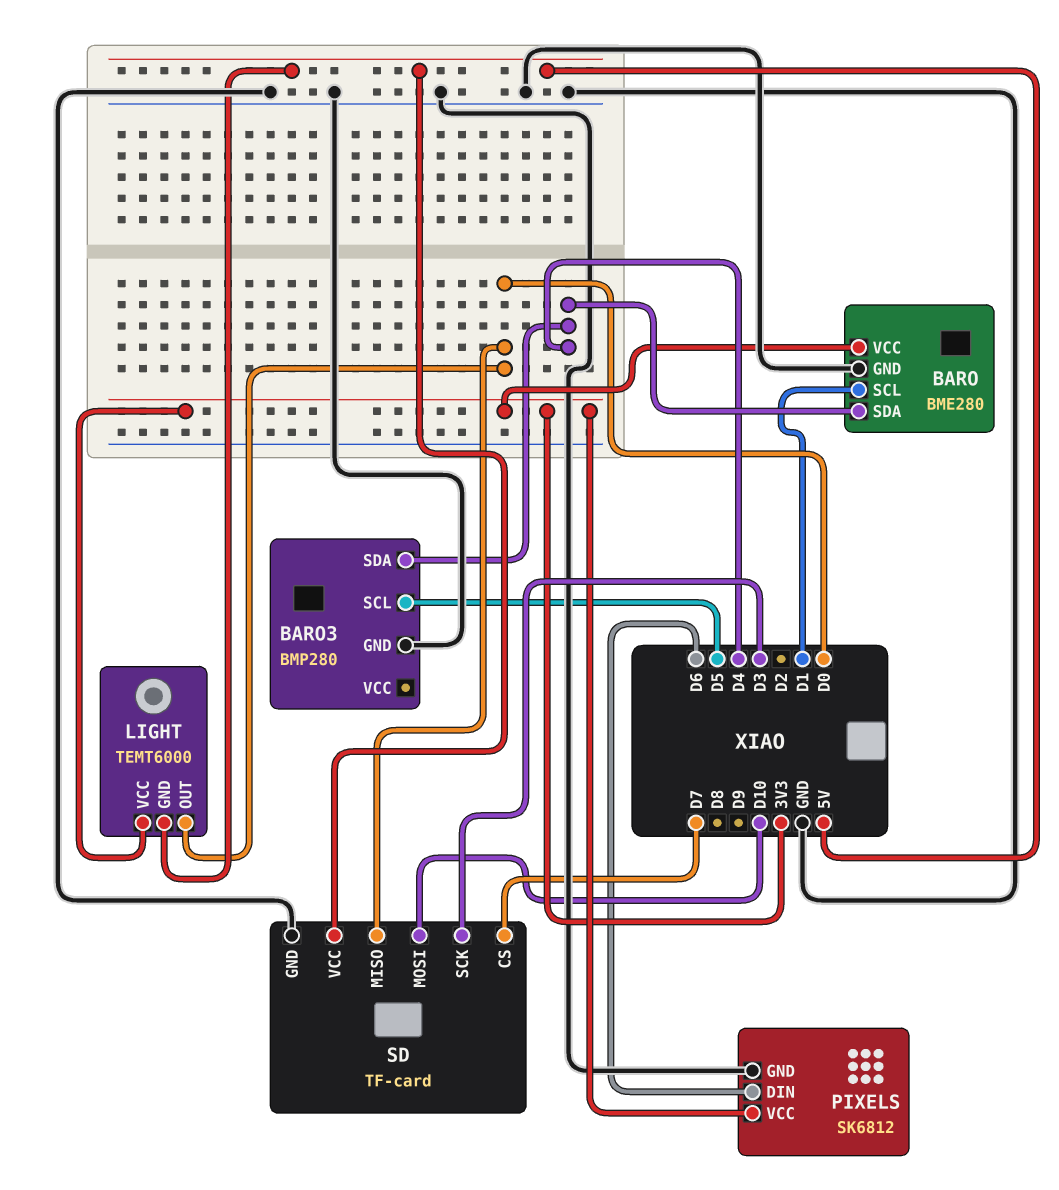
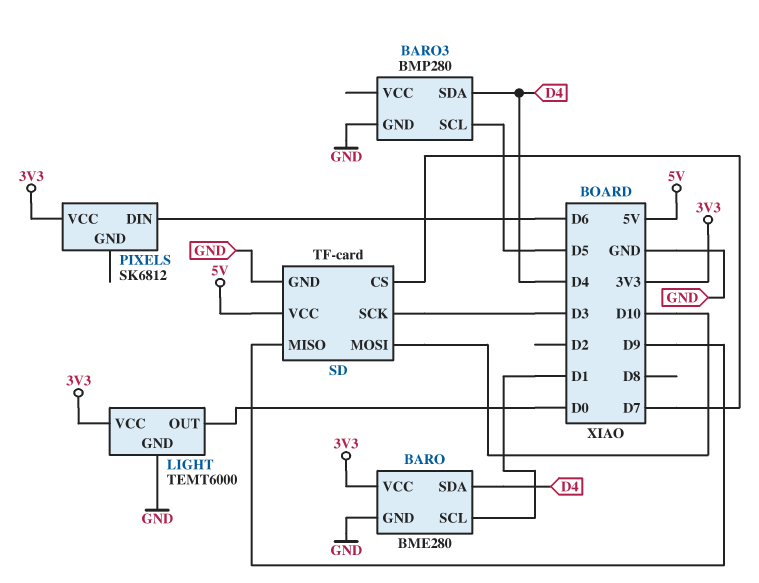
LIGHT pin GND: 5V -> GND
PIXELS pin GND: GND -> none
SD pin MISO: D0 -> D9

